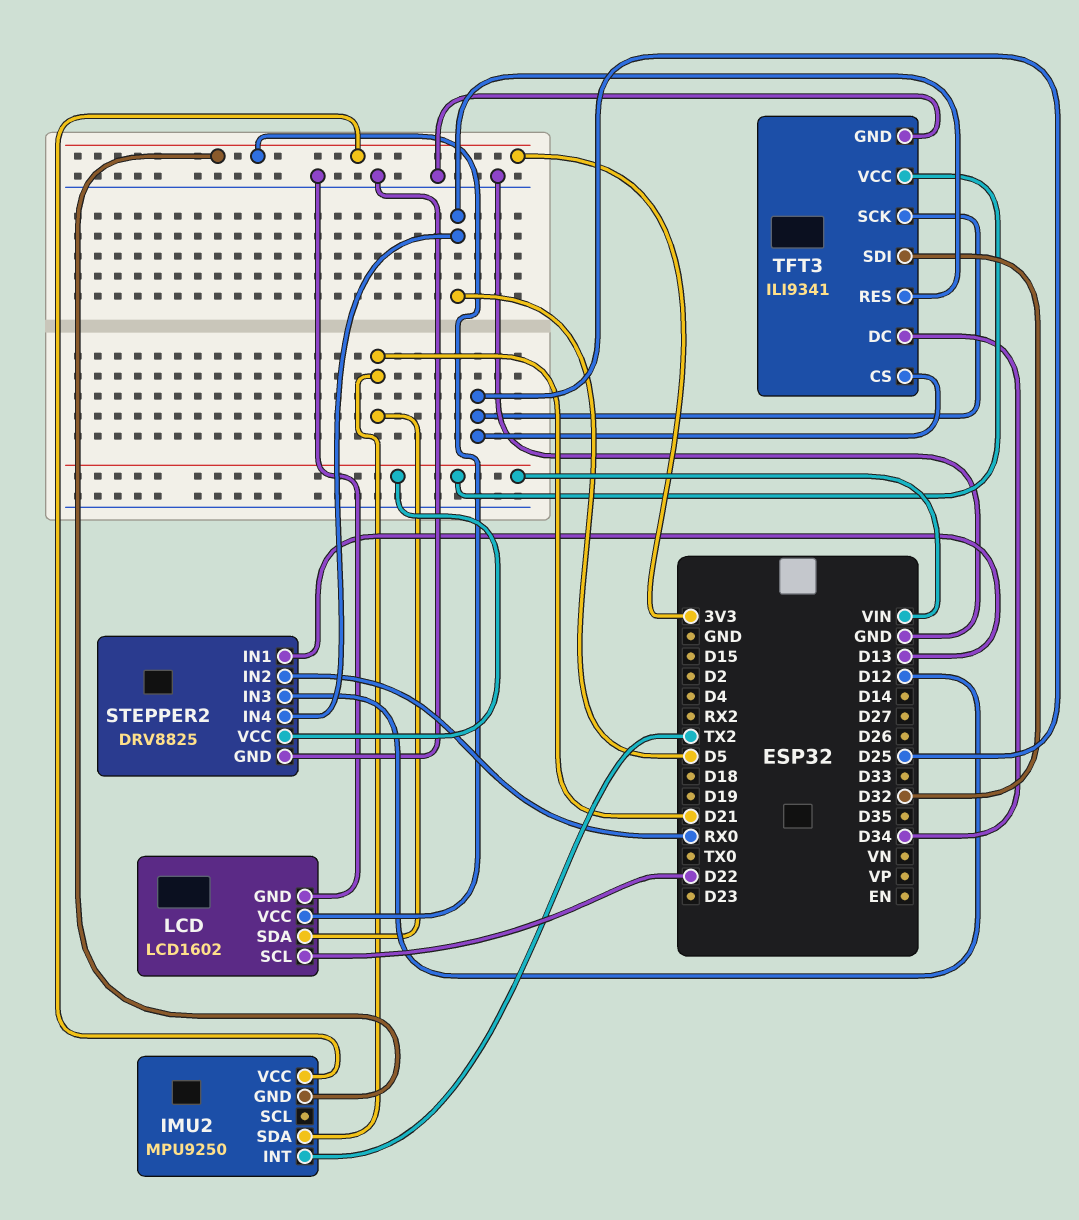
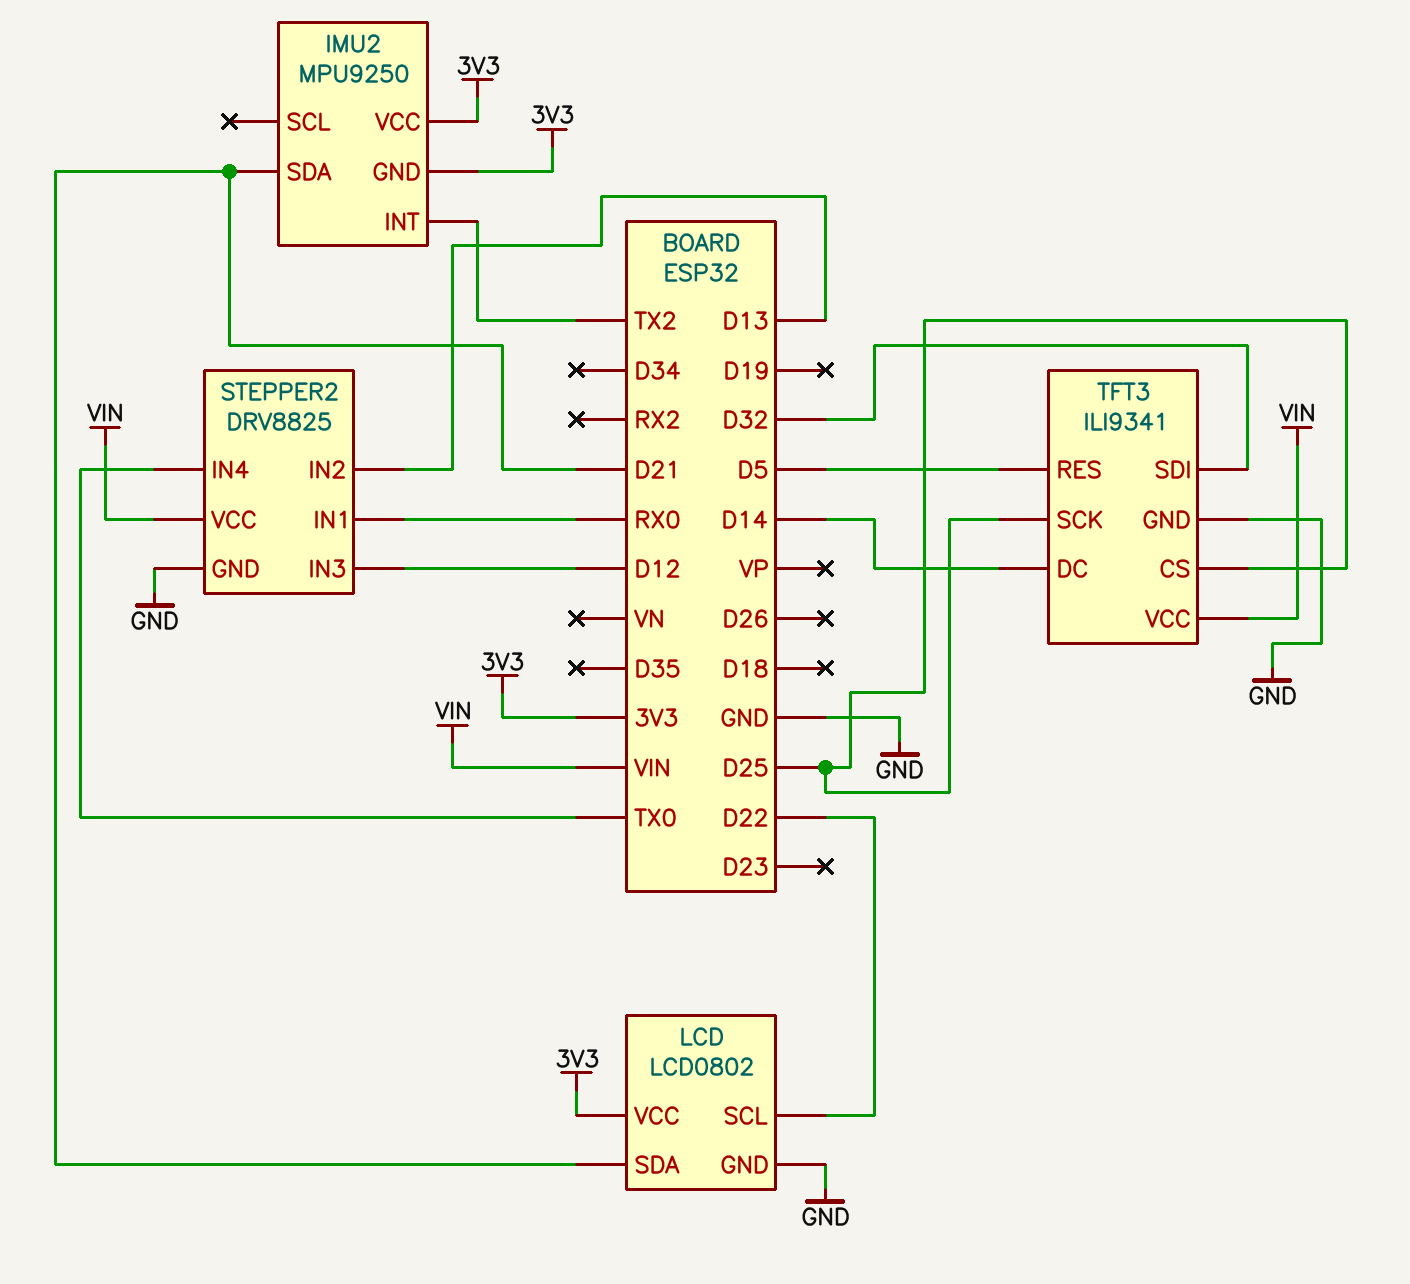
LCD: LCD1602 -> LCD0802
STEPPER2 pin IN1: D13 -> RX0
STEPPER2 pin IN2: RX0 -> D13
STEPPER2 pin IN4: D5 -> TX0
TFT3 pin DC: D34 -> D14

